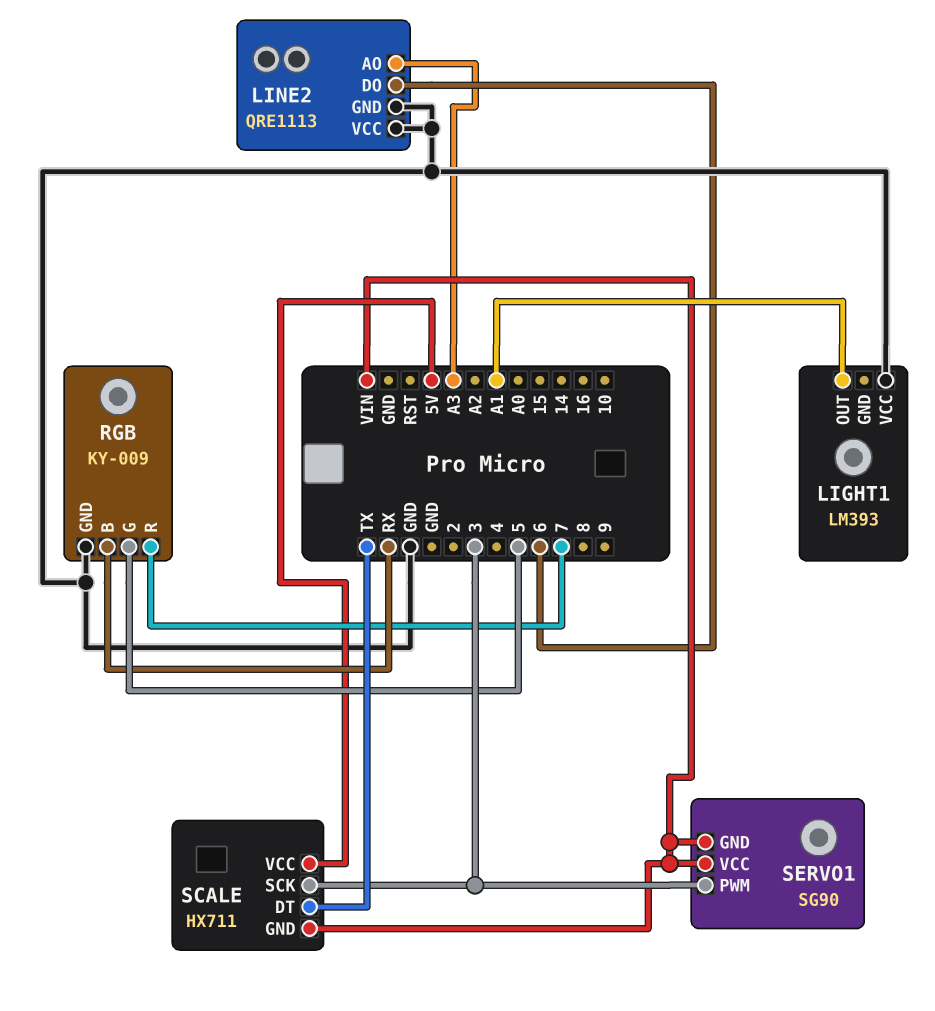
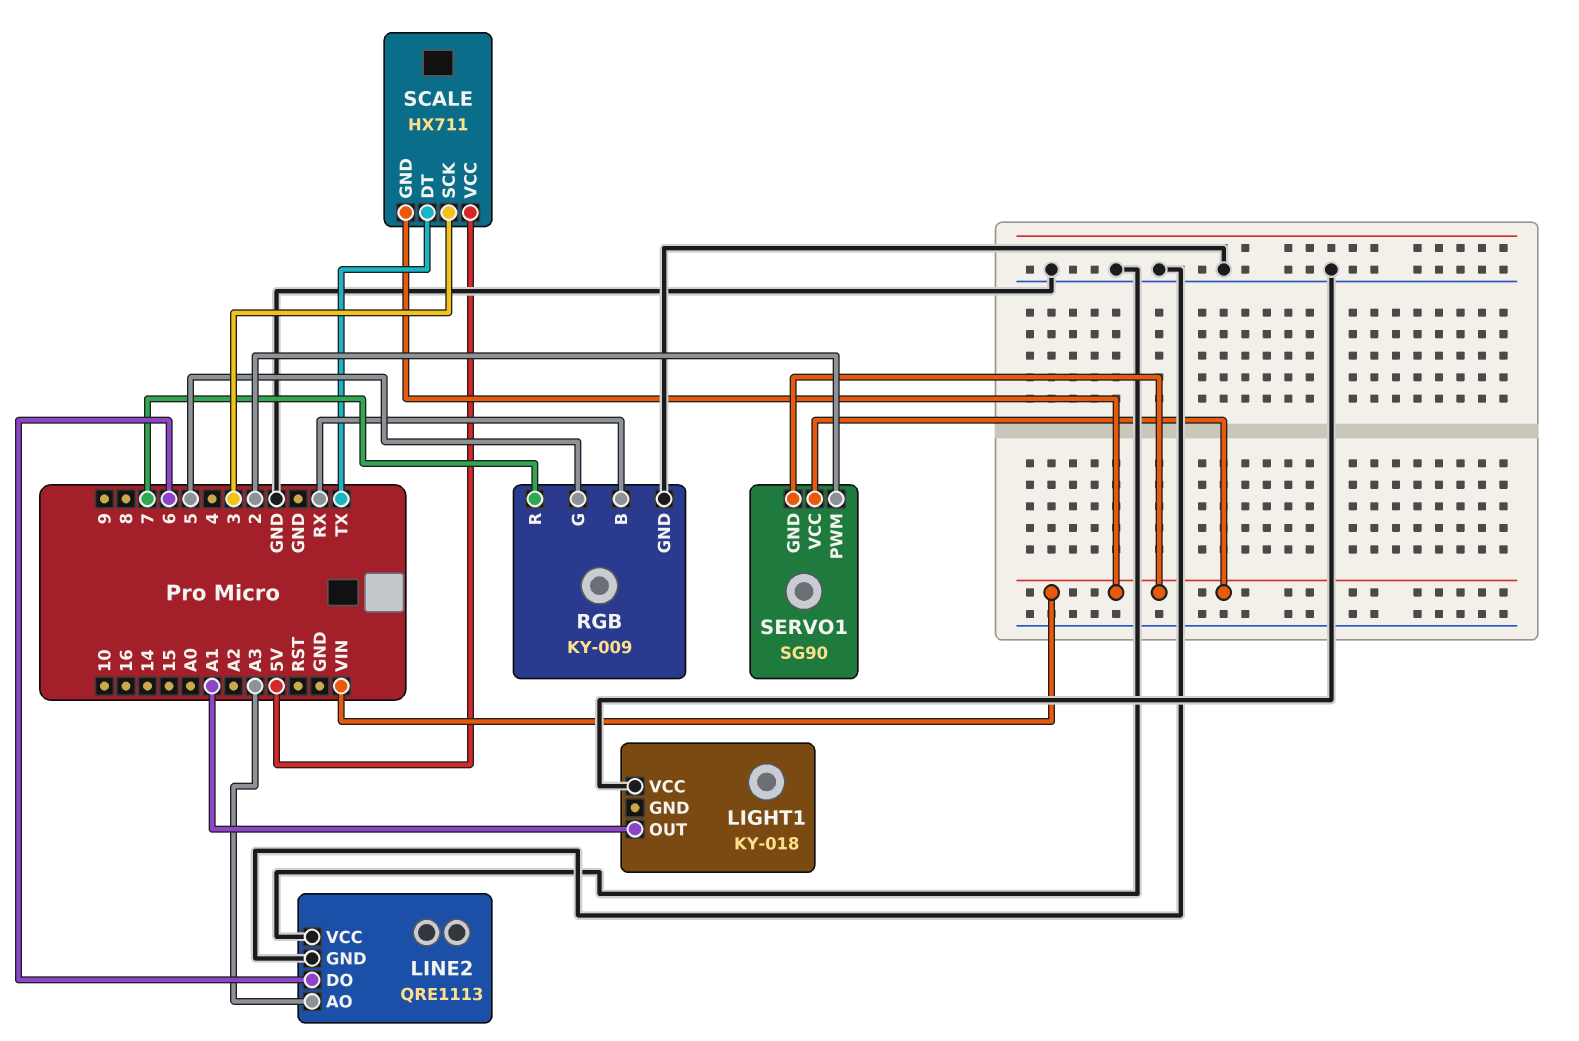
LIGHT1: LM393 -> KY-018
SERVO1 pin PWM: 3 -> 2

